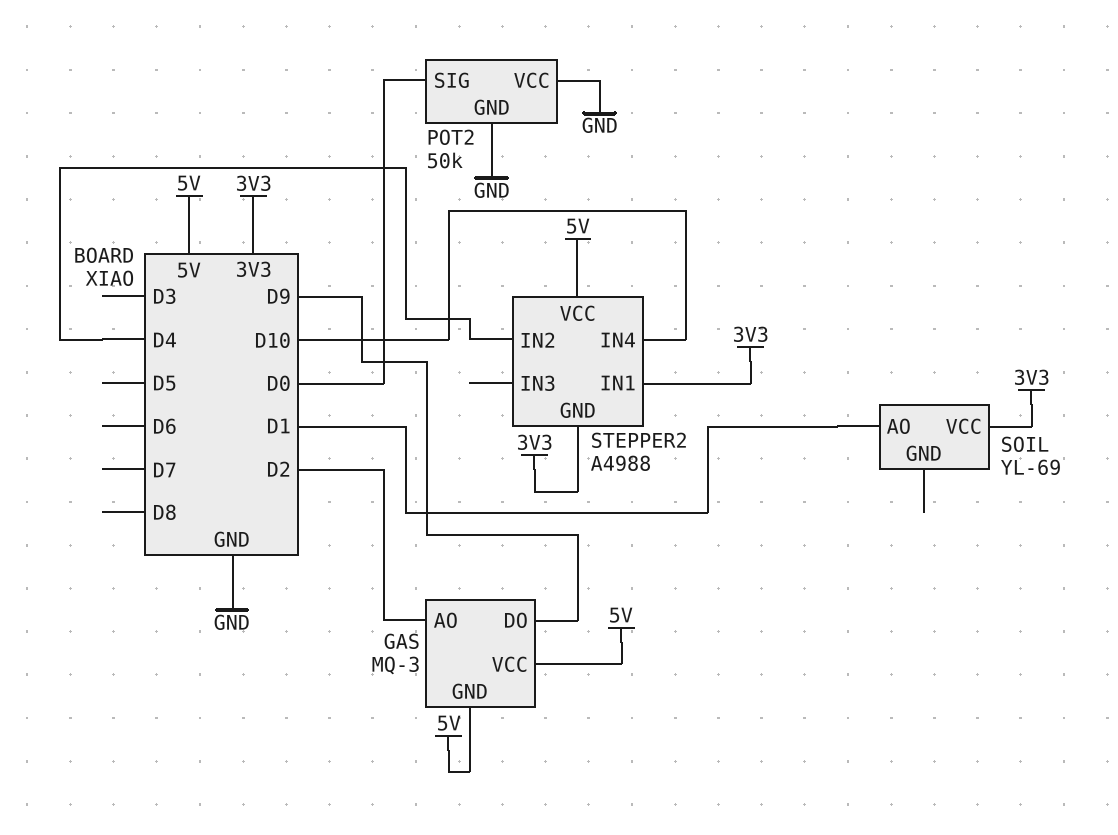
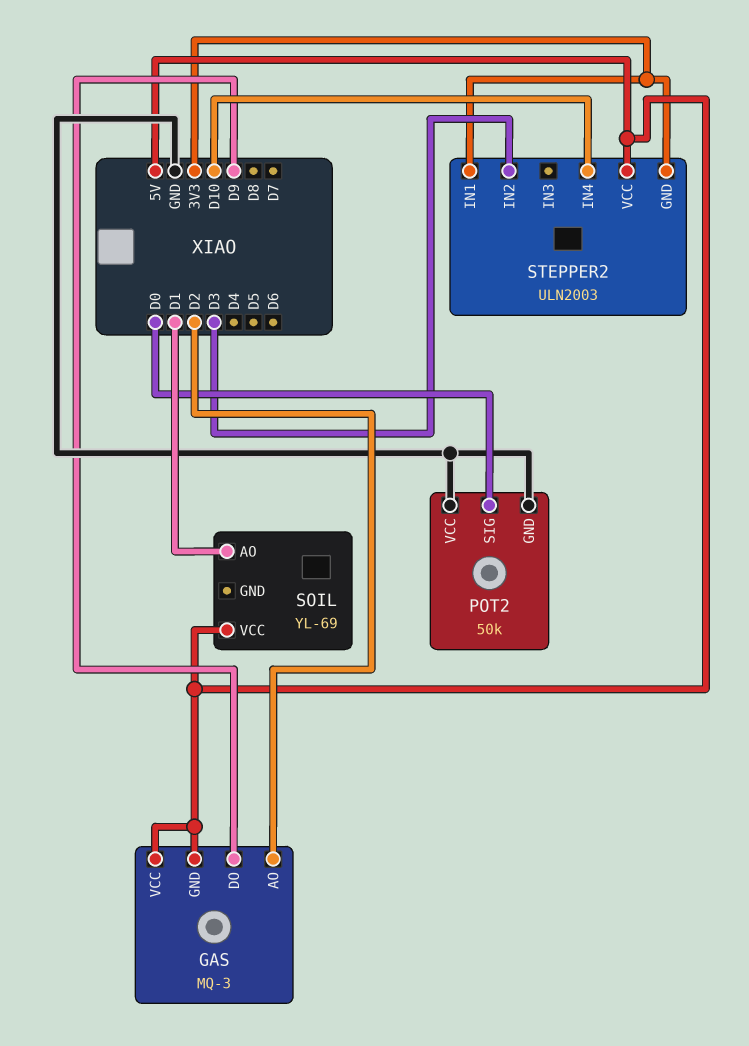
SOIL pin VCC: 3V3 -> 5V
STEPPER2: A4988 -> ULN2003
STEPPER2 pin IN2: D4 -> D3

